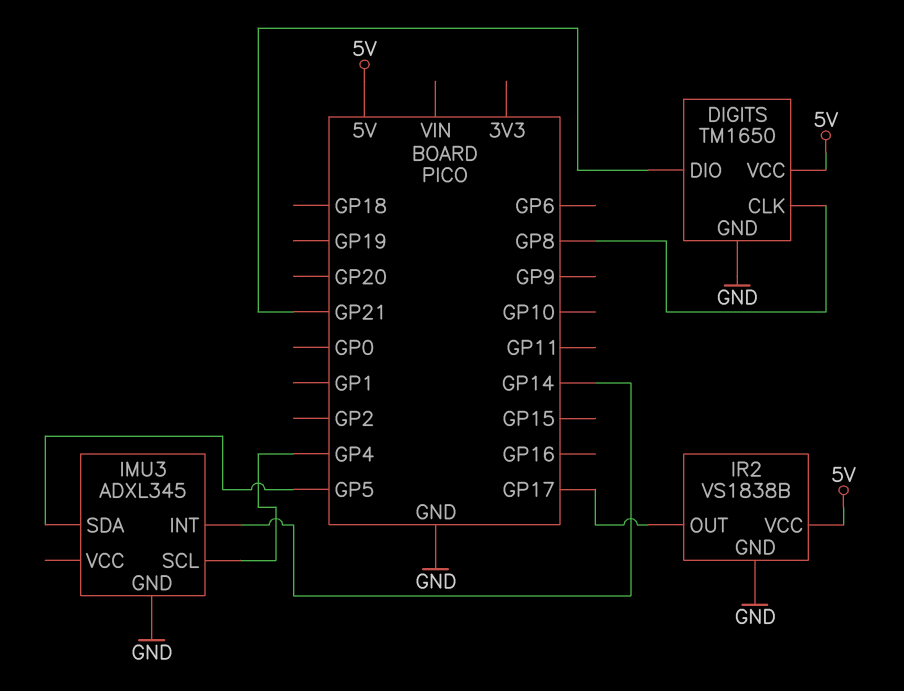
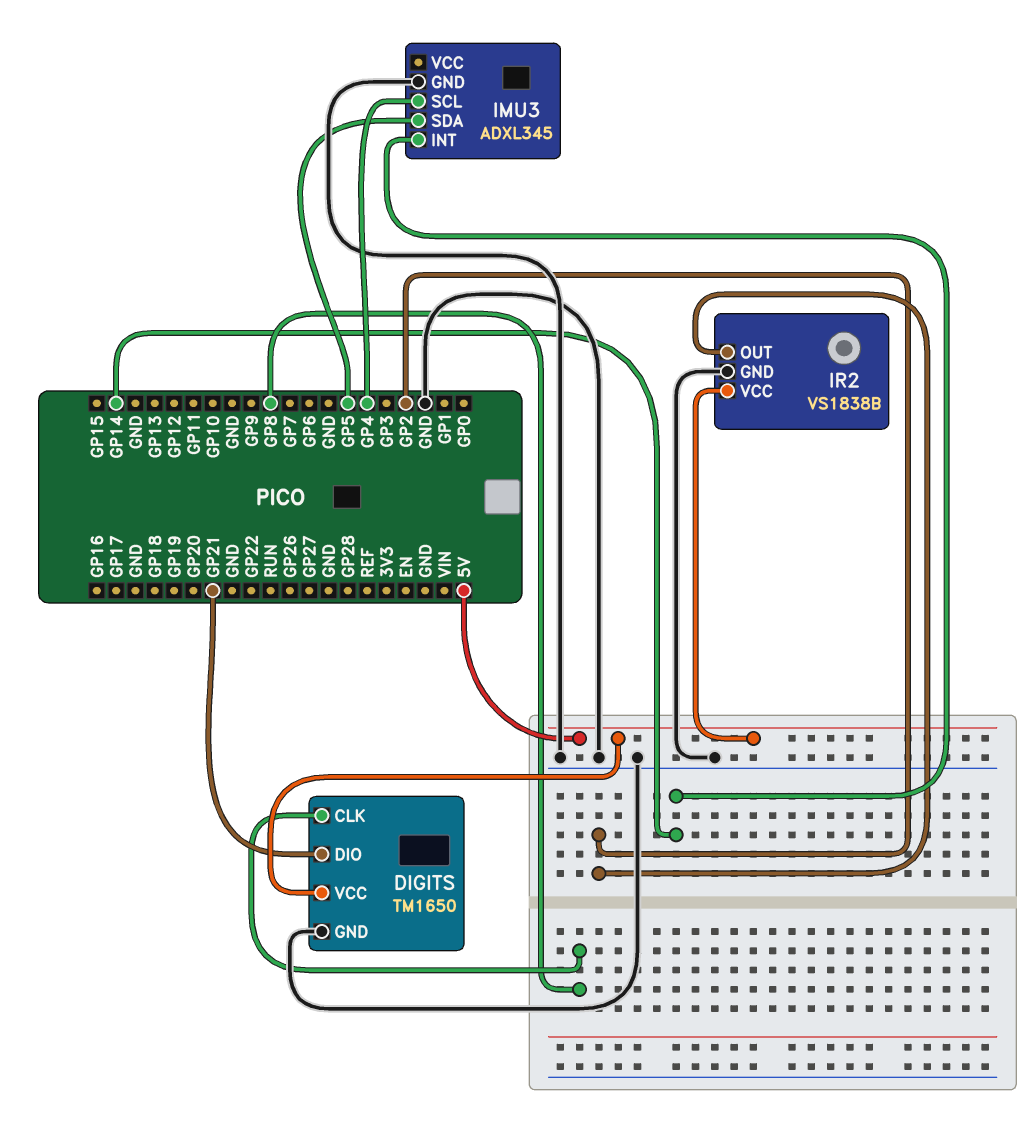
IR2 pin OUT: GP17 -> GP2

